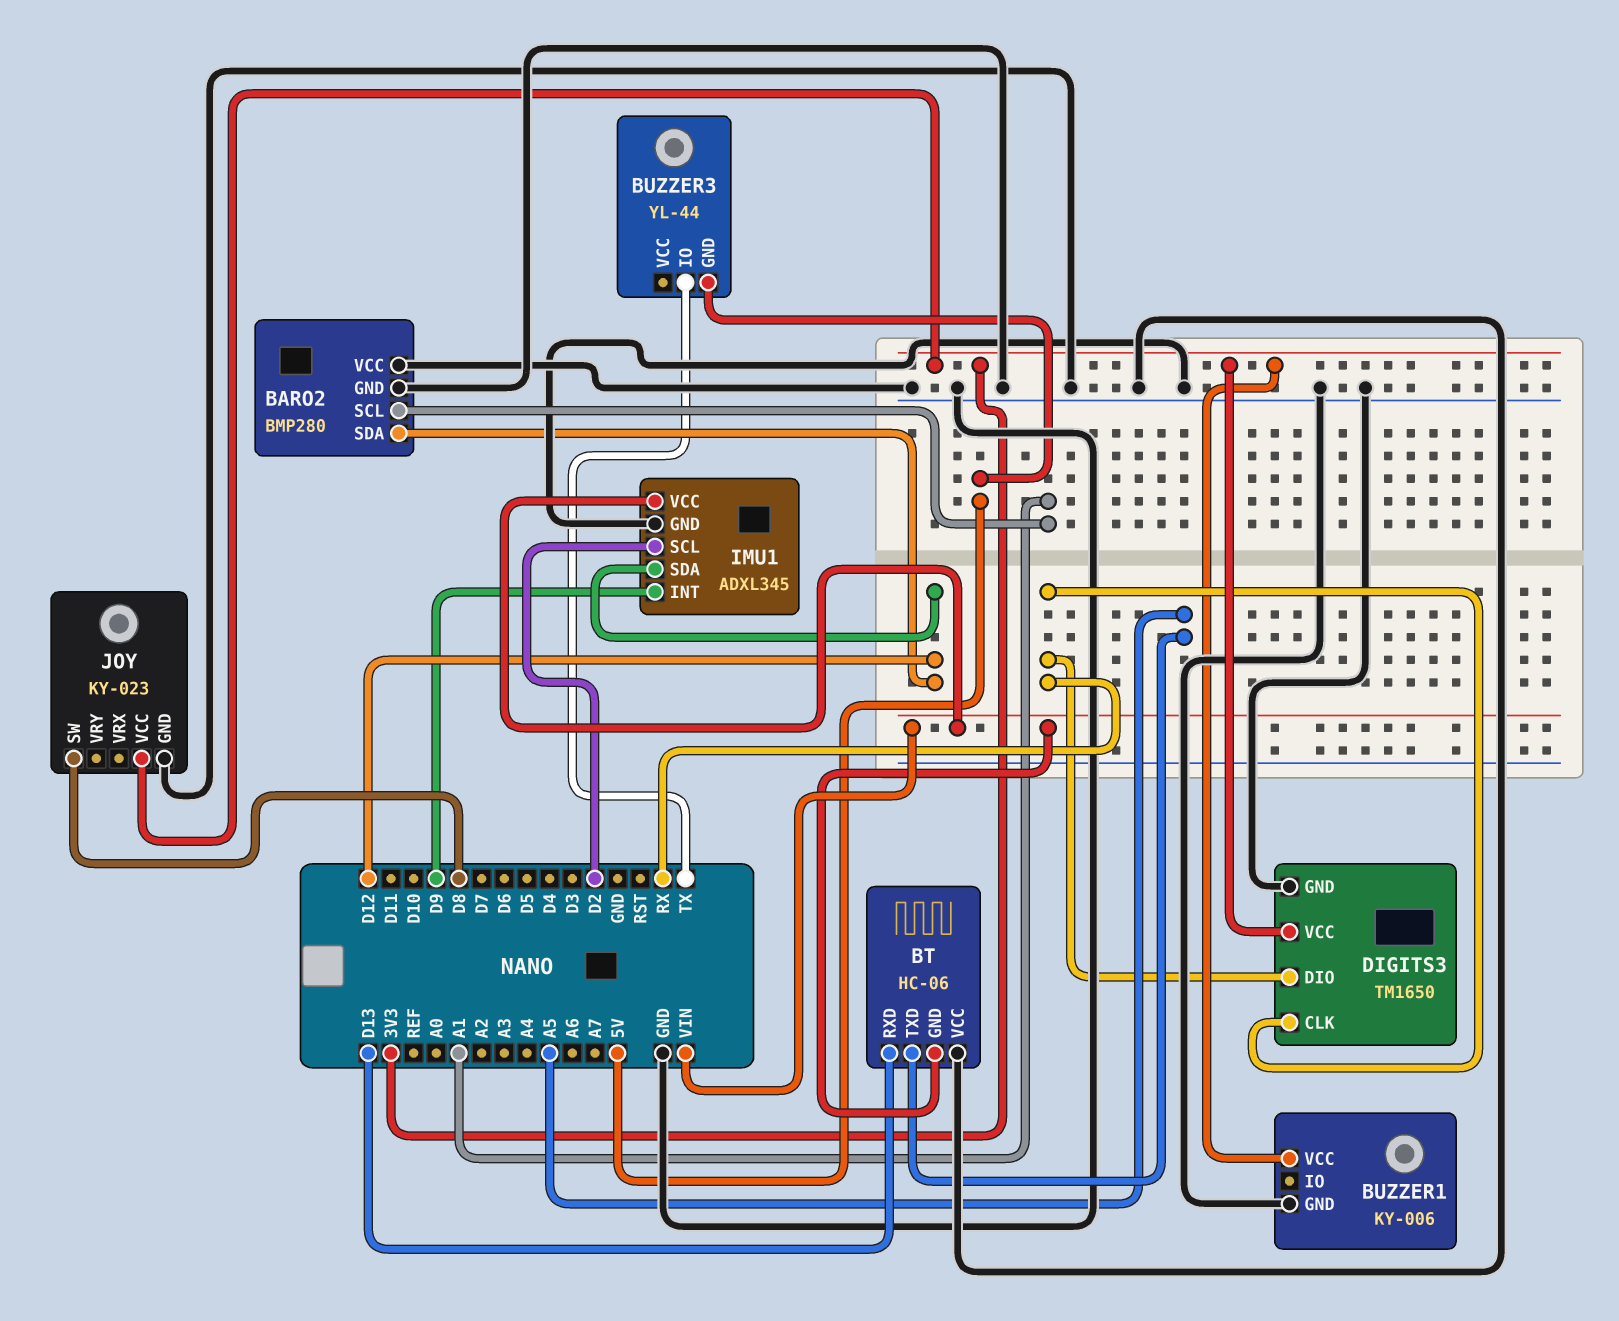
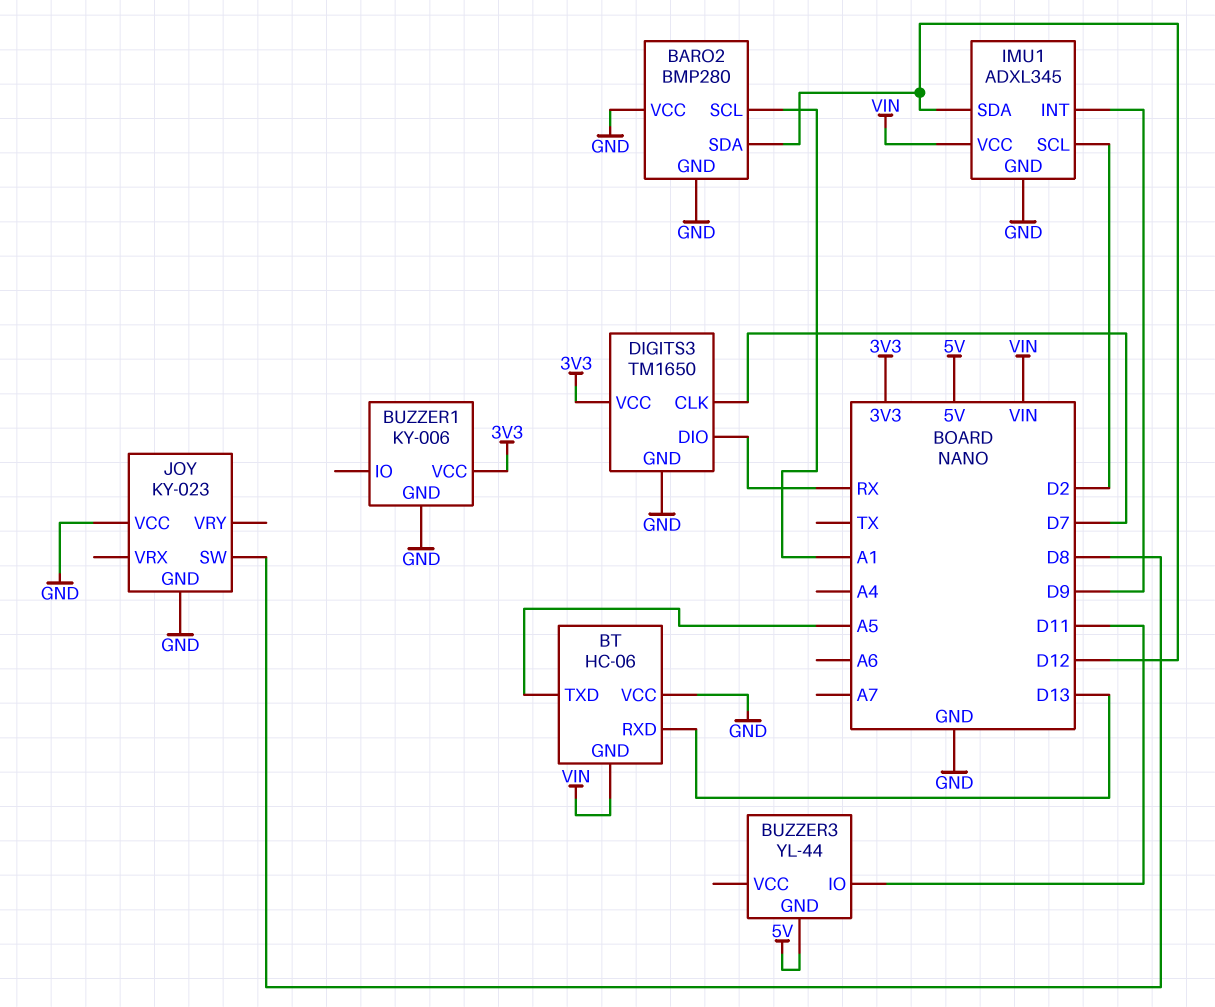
BUZZER3 pin IO: TX -> D11
DIGITS3 pin CLK: RX -> D7
JOY pin VCC: 3V3 -> GND

